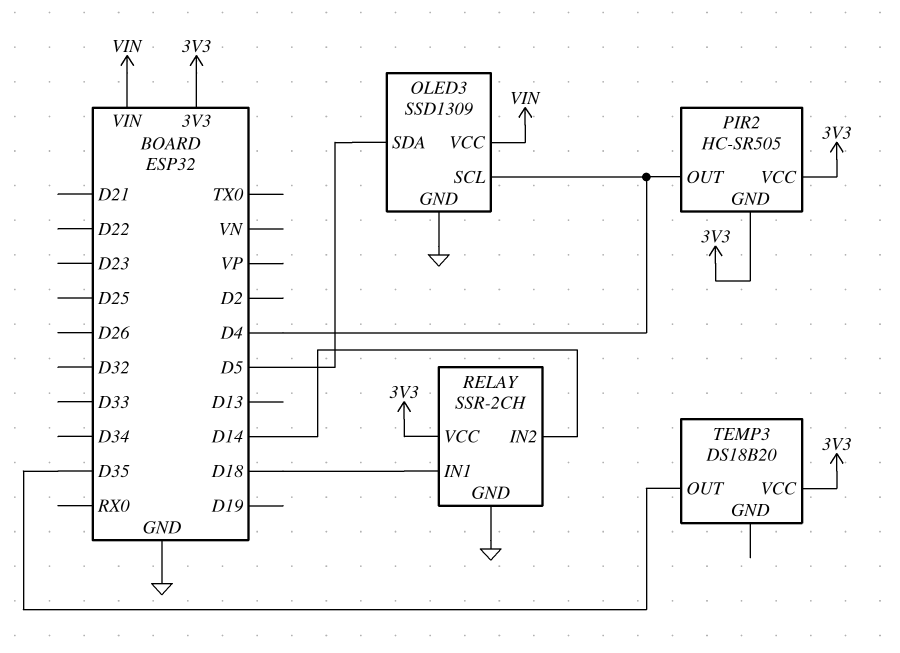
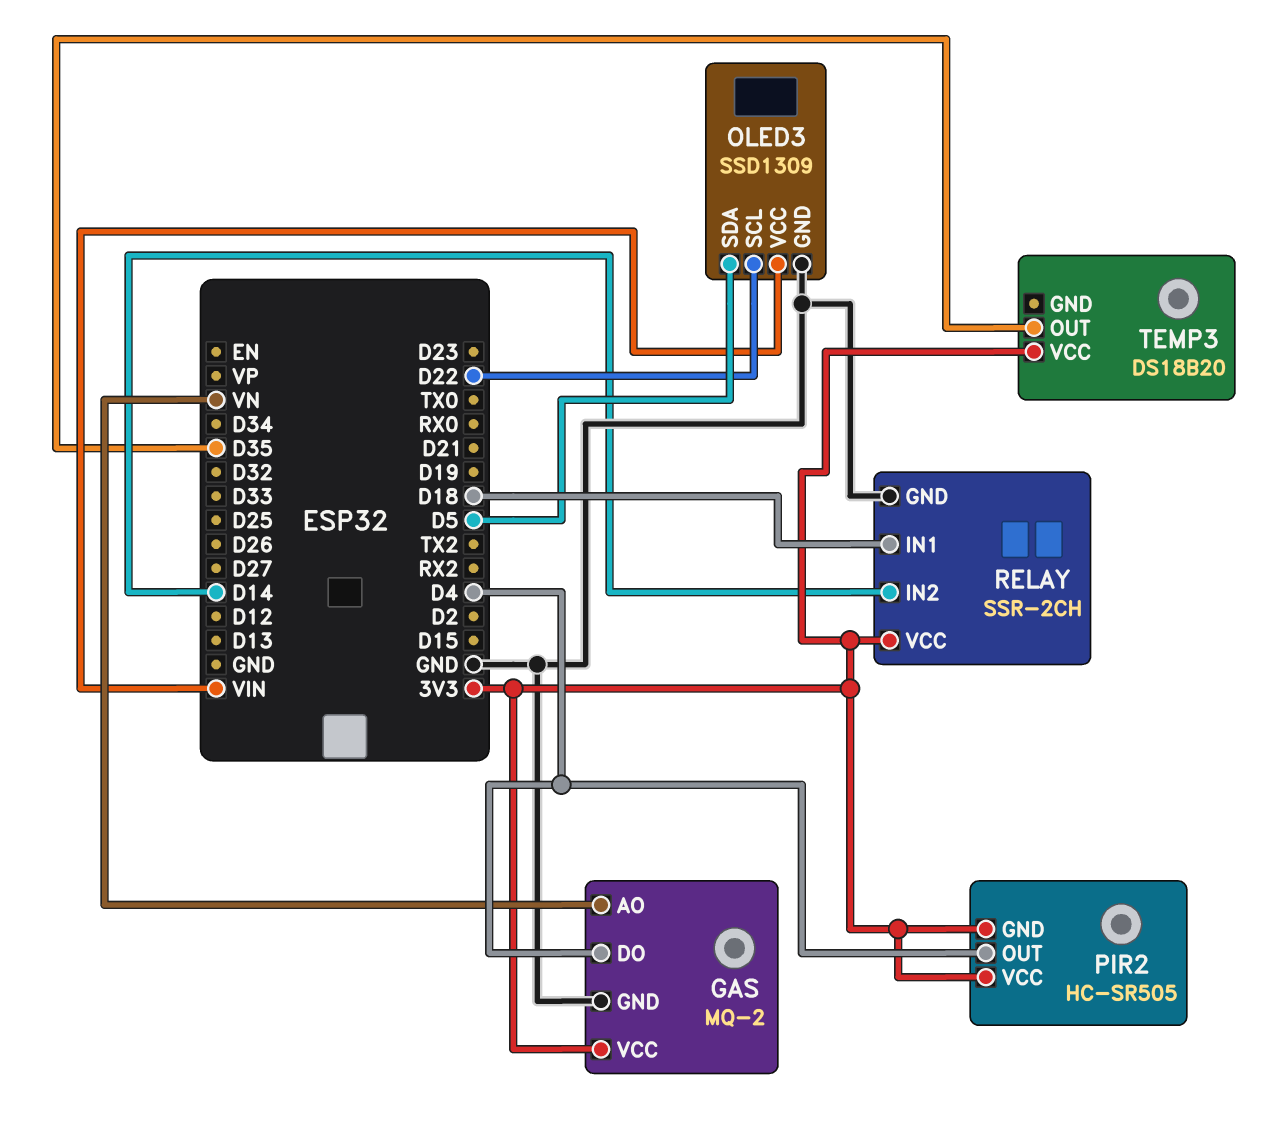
GAS: none -> MQ-2
GAS pin AO: none -> VN
GAS pin DO: none -> D4
GAS pin GND: none -> GND
GAS pin VCC: none -> 3V3
OLED3 pin SCL: D4 -> D22

